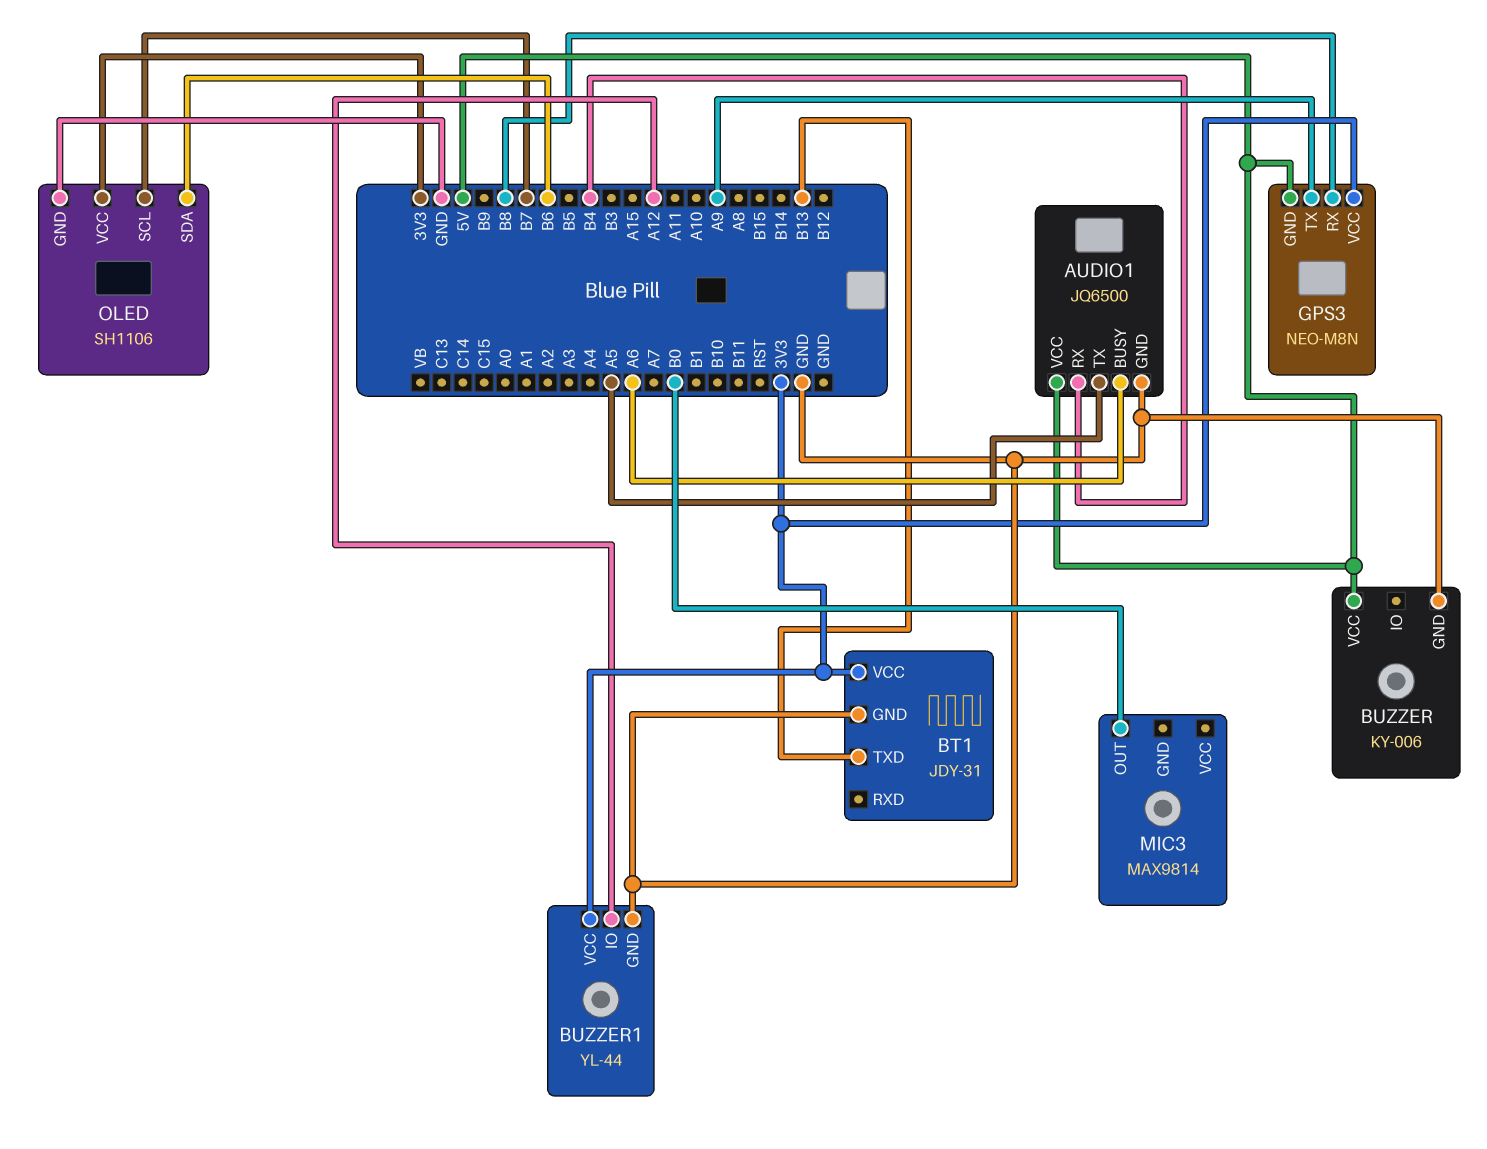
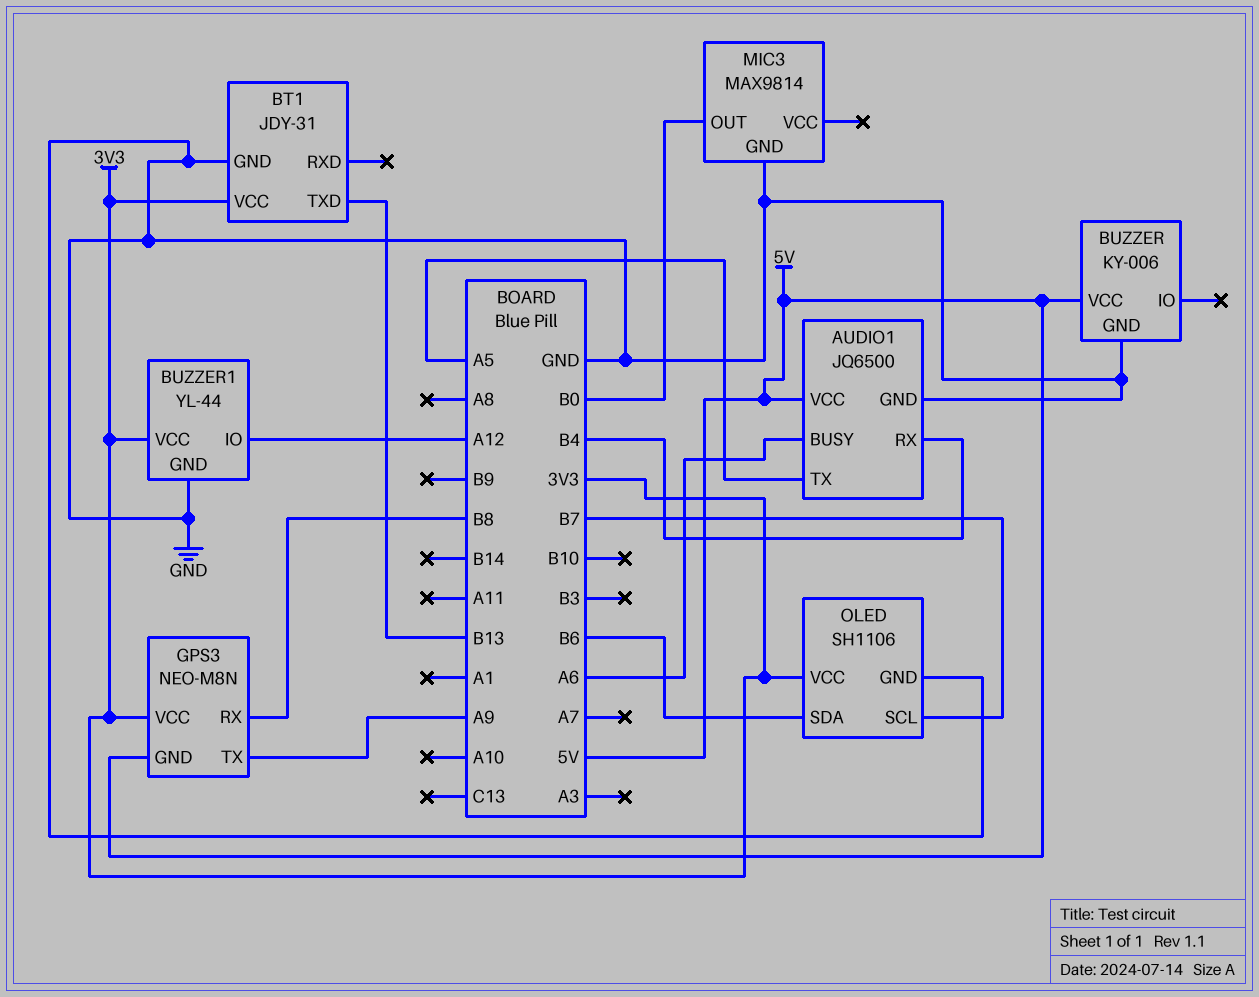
MIC3 pin GND: none -> GND

